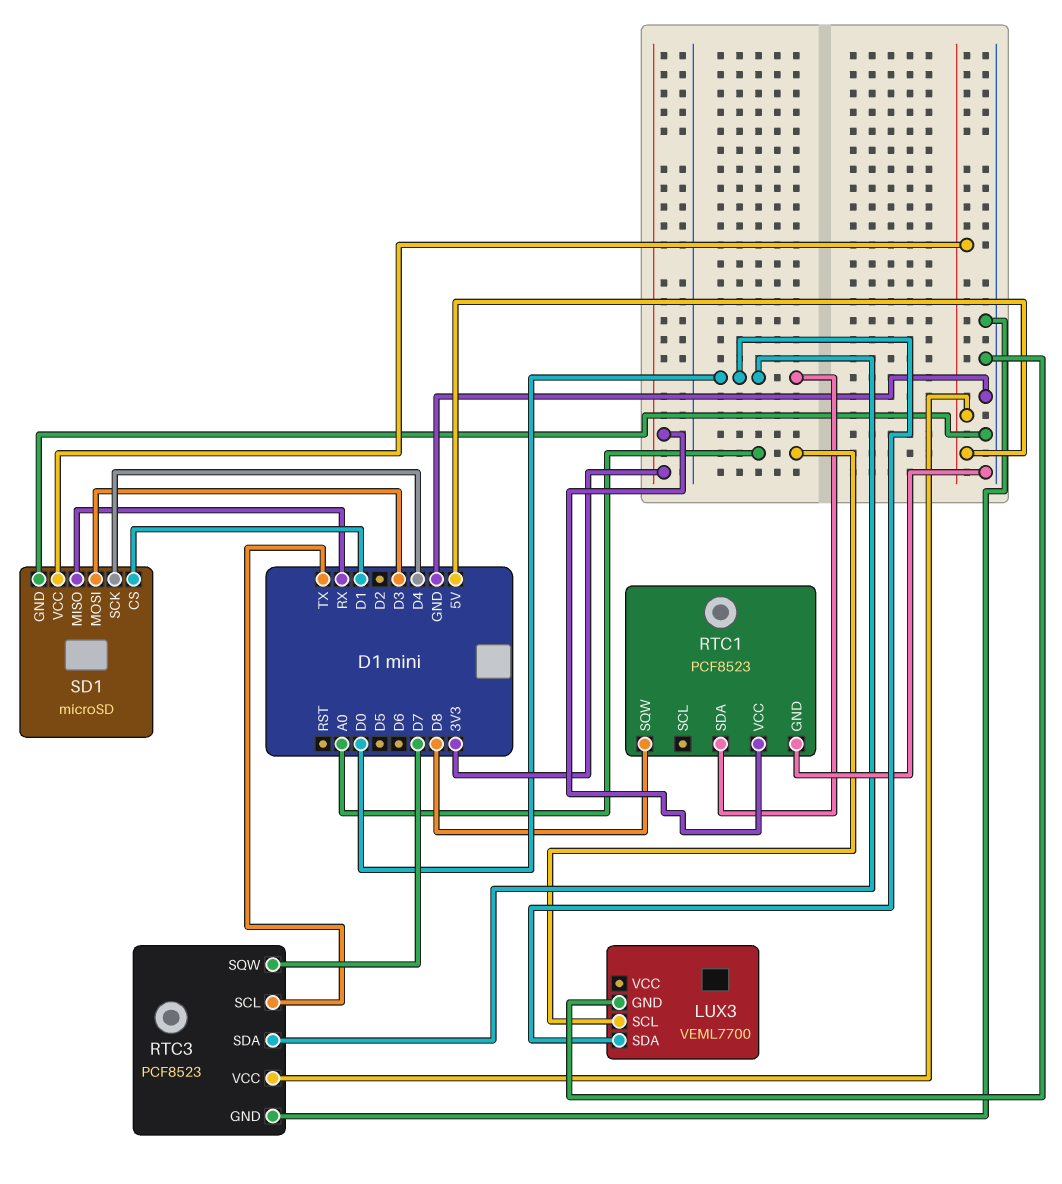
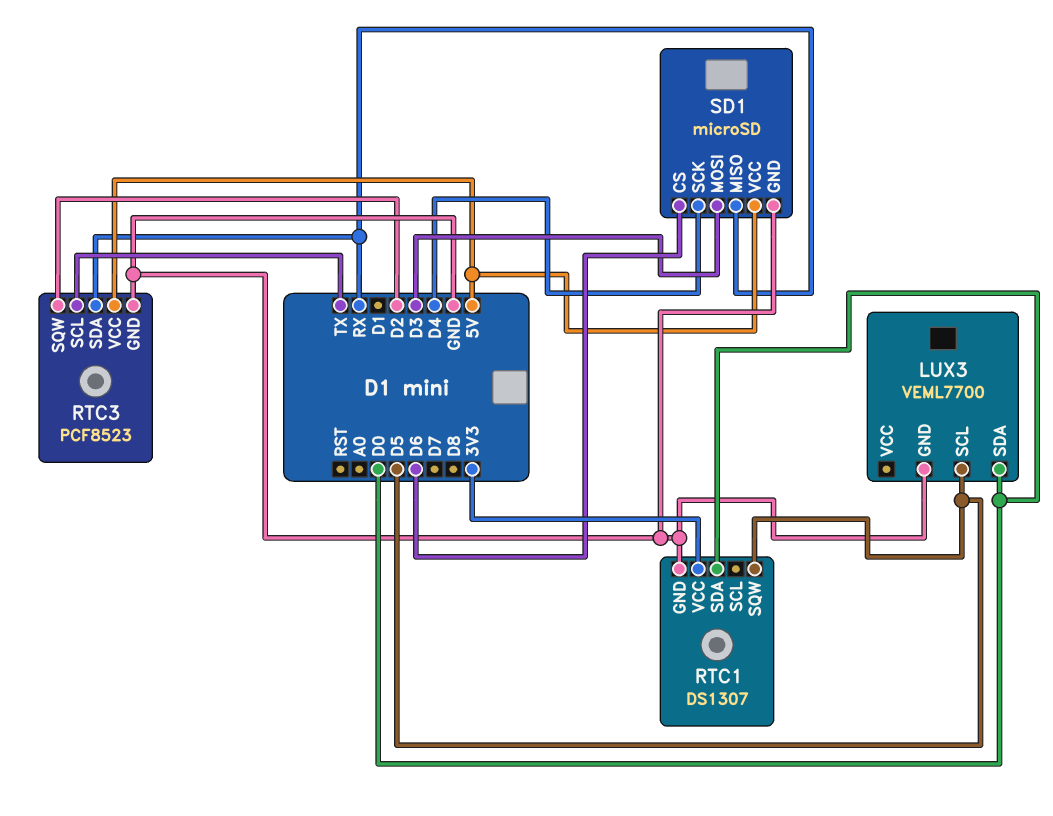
LUX3 pin SCL: A0 -> D5
RTC1: PCF8523 -> DS1307
RTC1 pin SQW: D8 -> D5
RTC3 pin SDA: D0 -> RX
RTC3 pin SQW: D7 -> D2
SD1 pin CS: D1 -> D6

